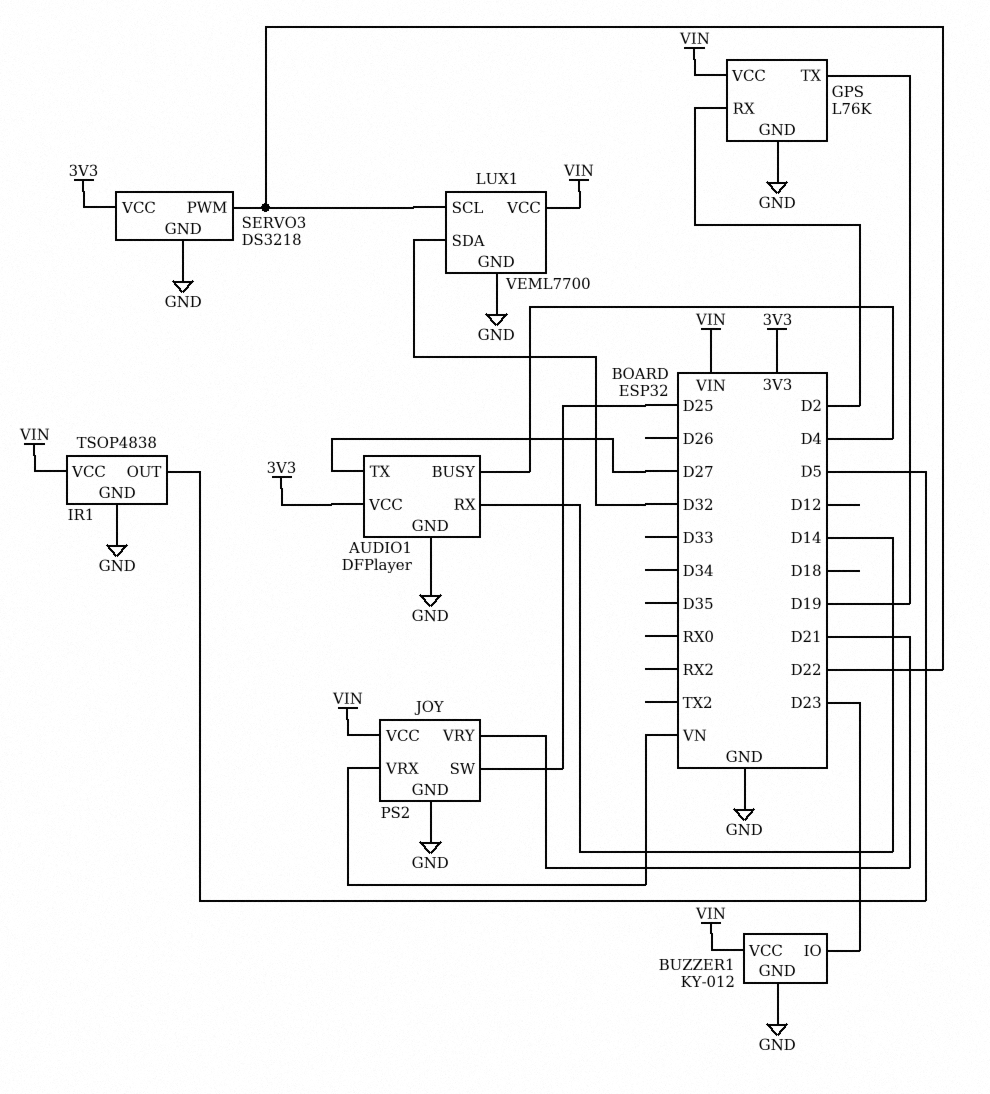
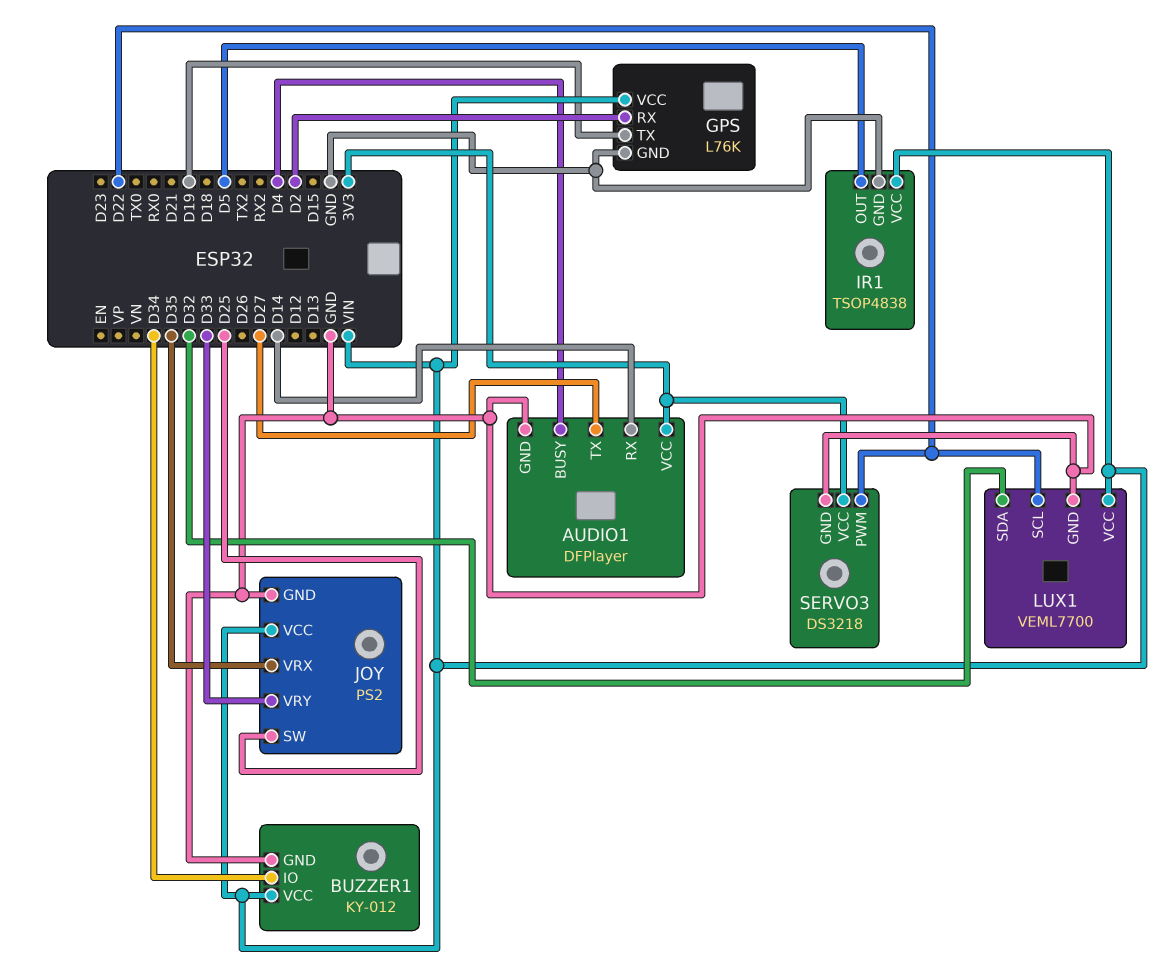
BUZZER1 pin IO: D23 -> D34
JOY pin VRX: VN -> D35
JOY pin VRY: D21 -> D33

